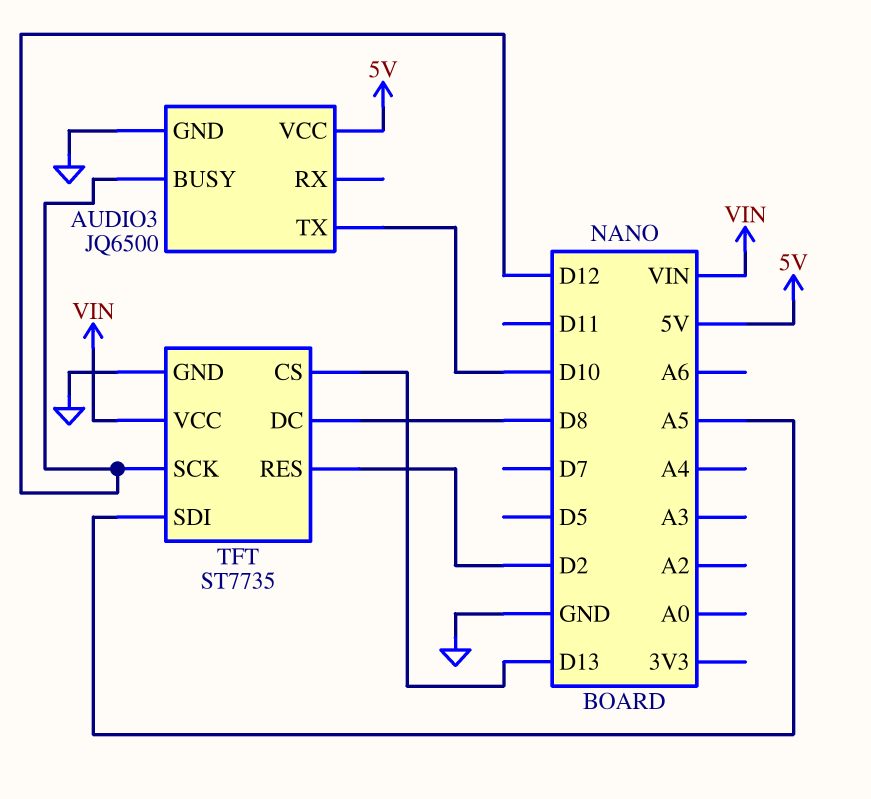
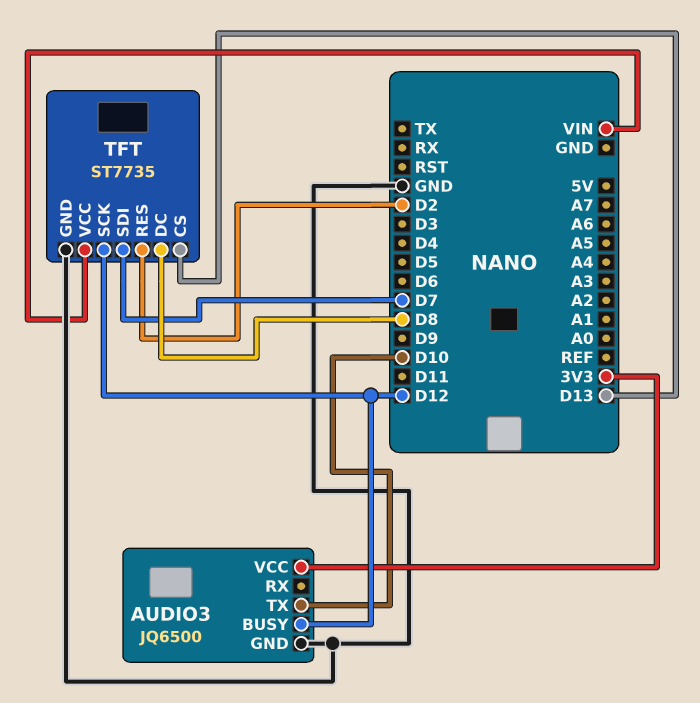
AUDIO3 pin VCC: 5V -> 3V3
TFT pin SDI: A5 -> D7

